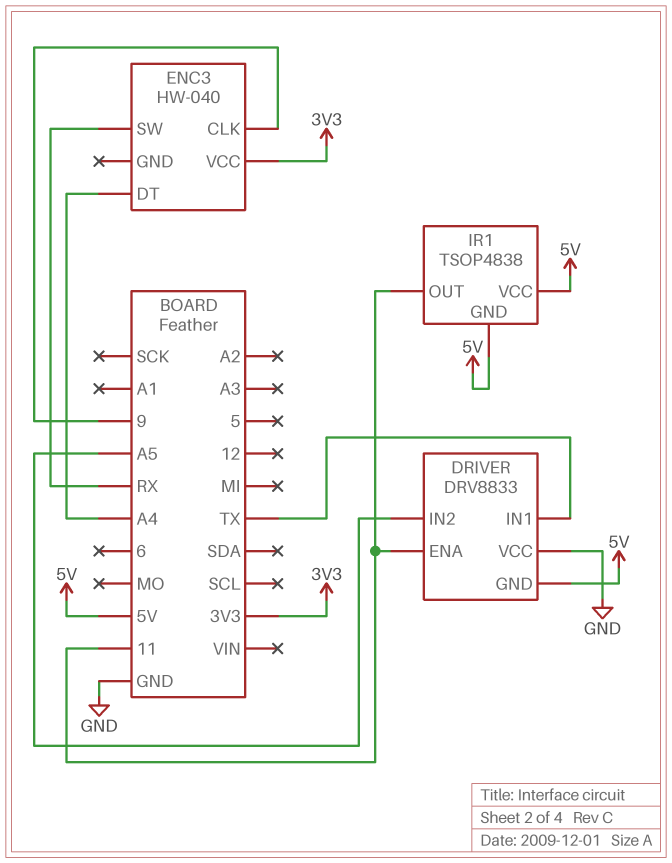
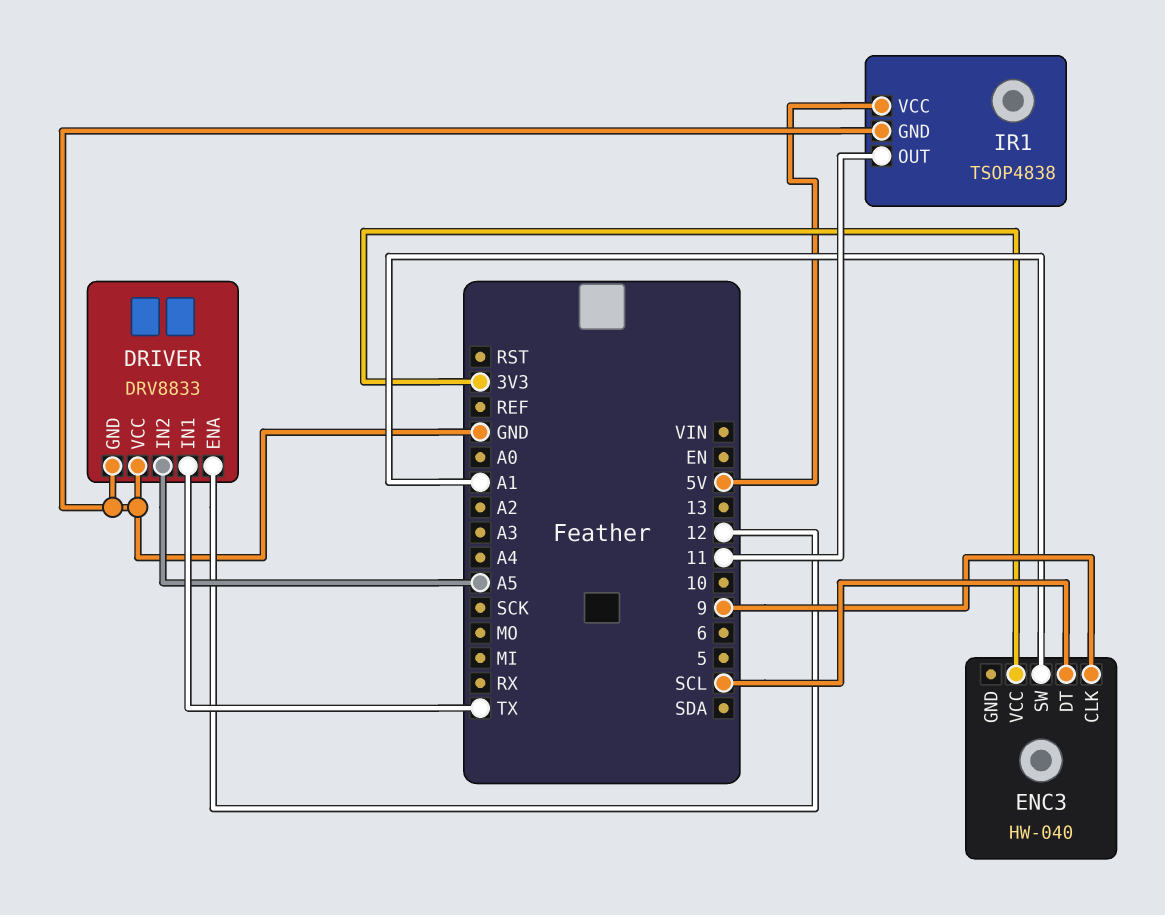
DRIVER pin ENA: 11 -> 12
DRIVER pin GND: 5V -> GND
ENC3 pin DT: A4 -> SCL
ENC3 pin SW: RX -> A1
IR1 pin GND: 5V -> GND

